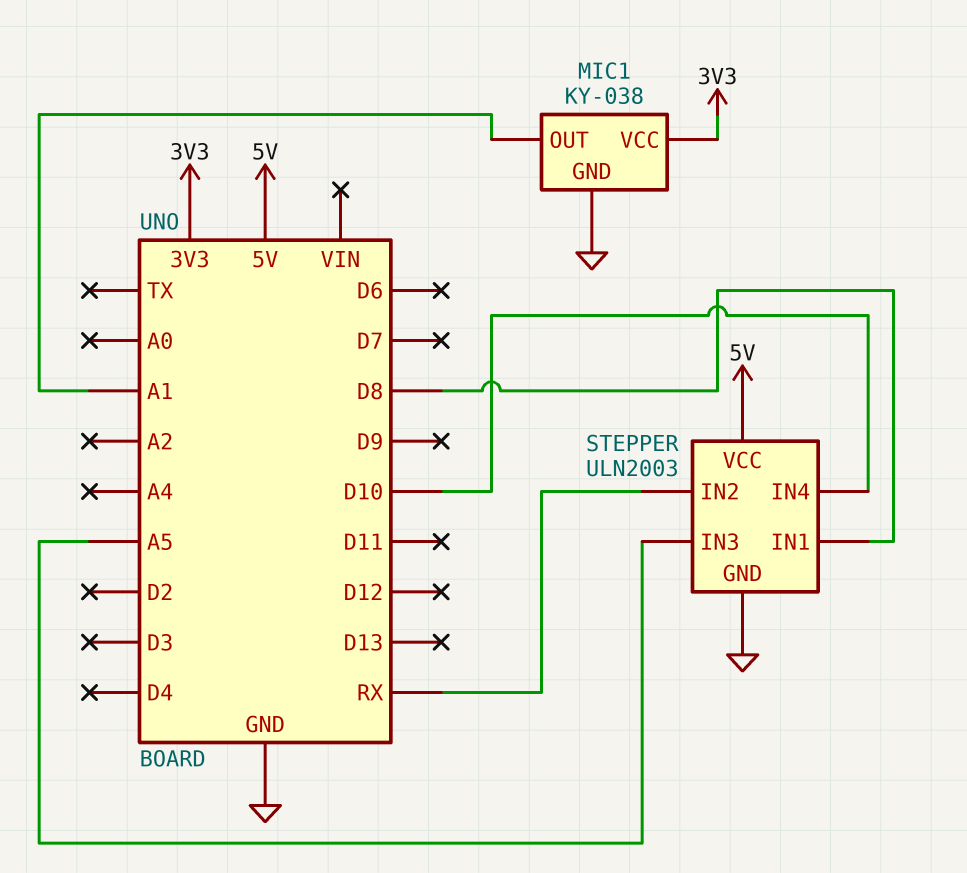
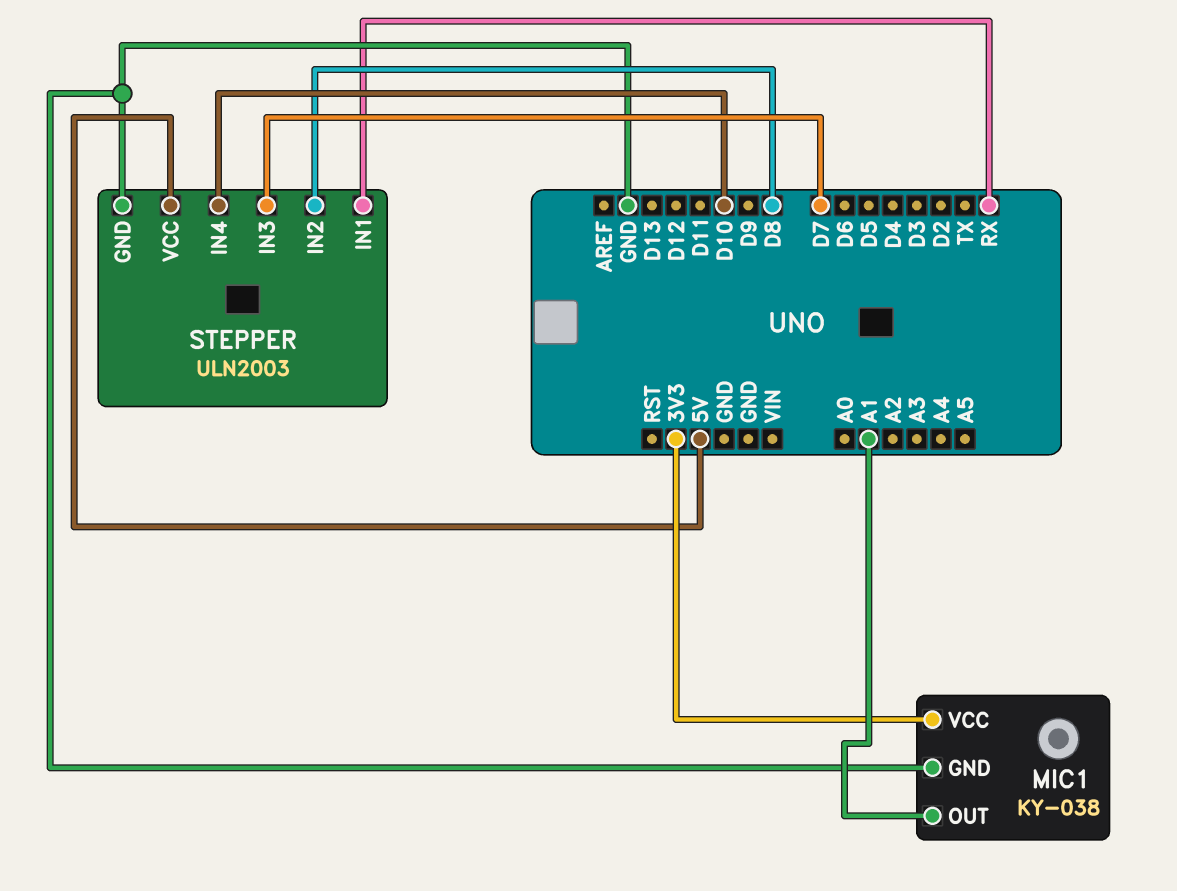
STEPPER pin IN1: D8 -> RX
STEPPER pin IN2: RX -> D8
STEPPER pin IN3: A5 -> D7

